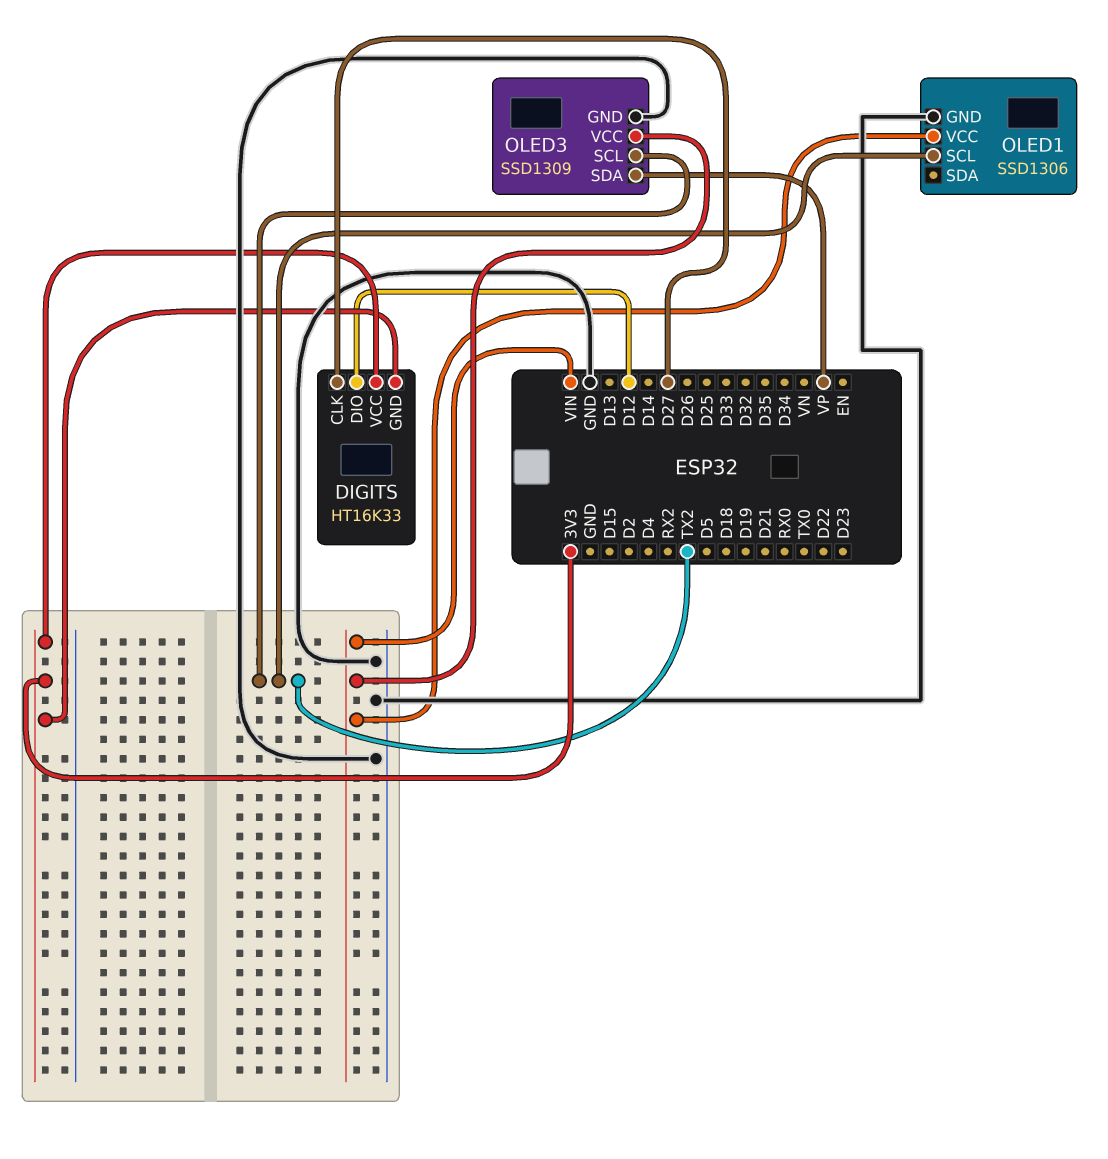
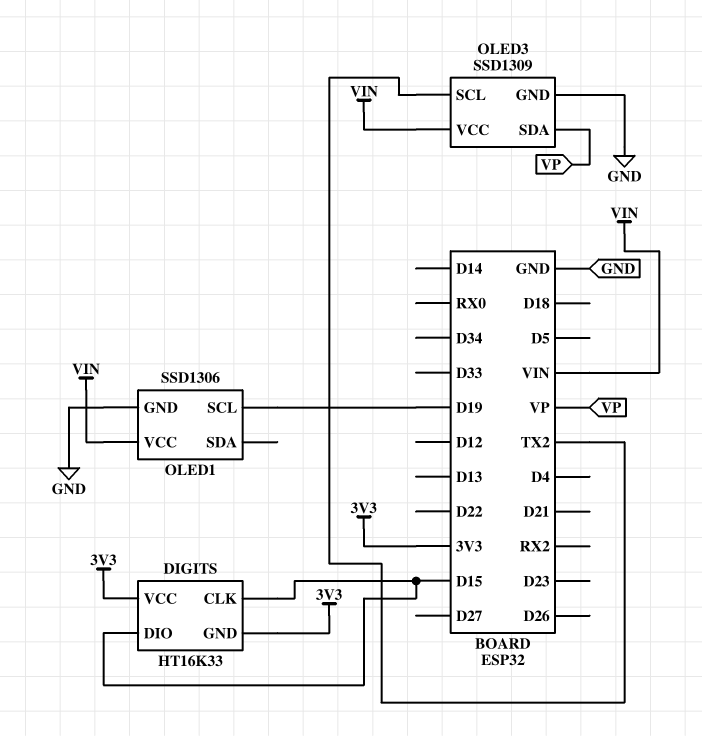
DIGITS pin CLK: D27 -> D15
DIGITS pin DIO: D12 -> D15
OLED1 pin SCL: TX2 -> D19

